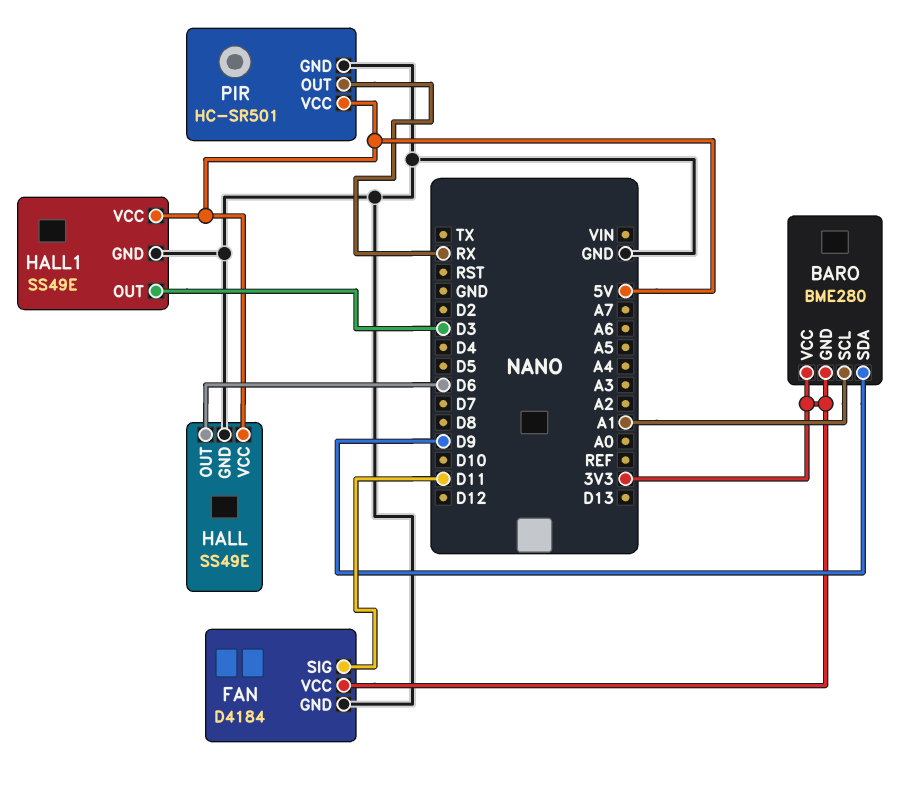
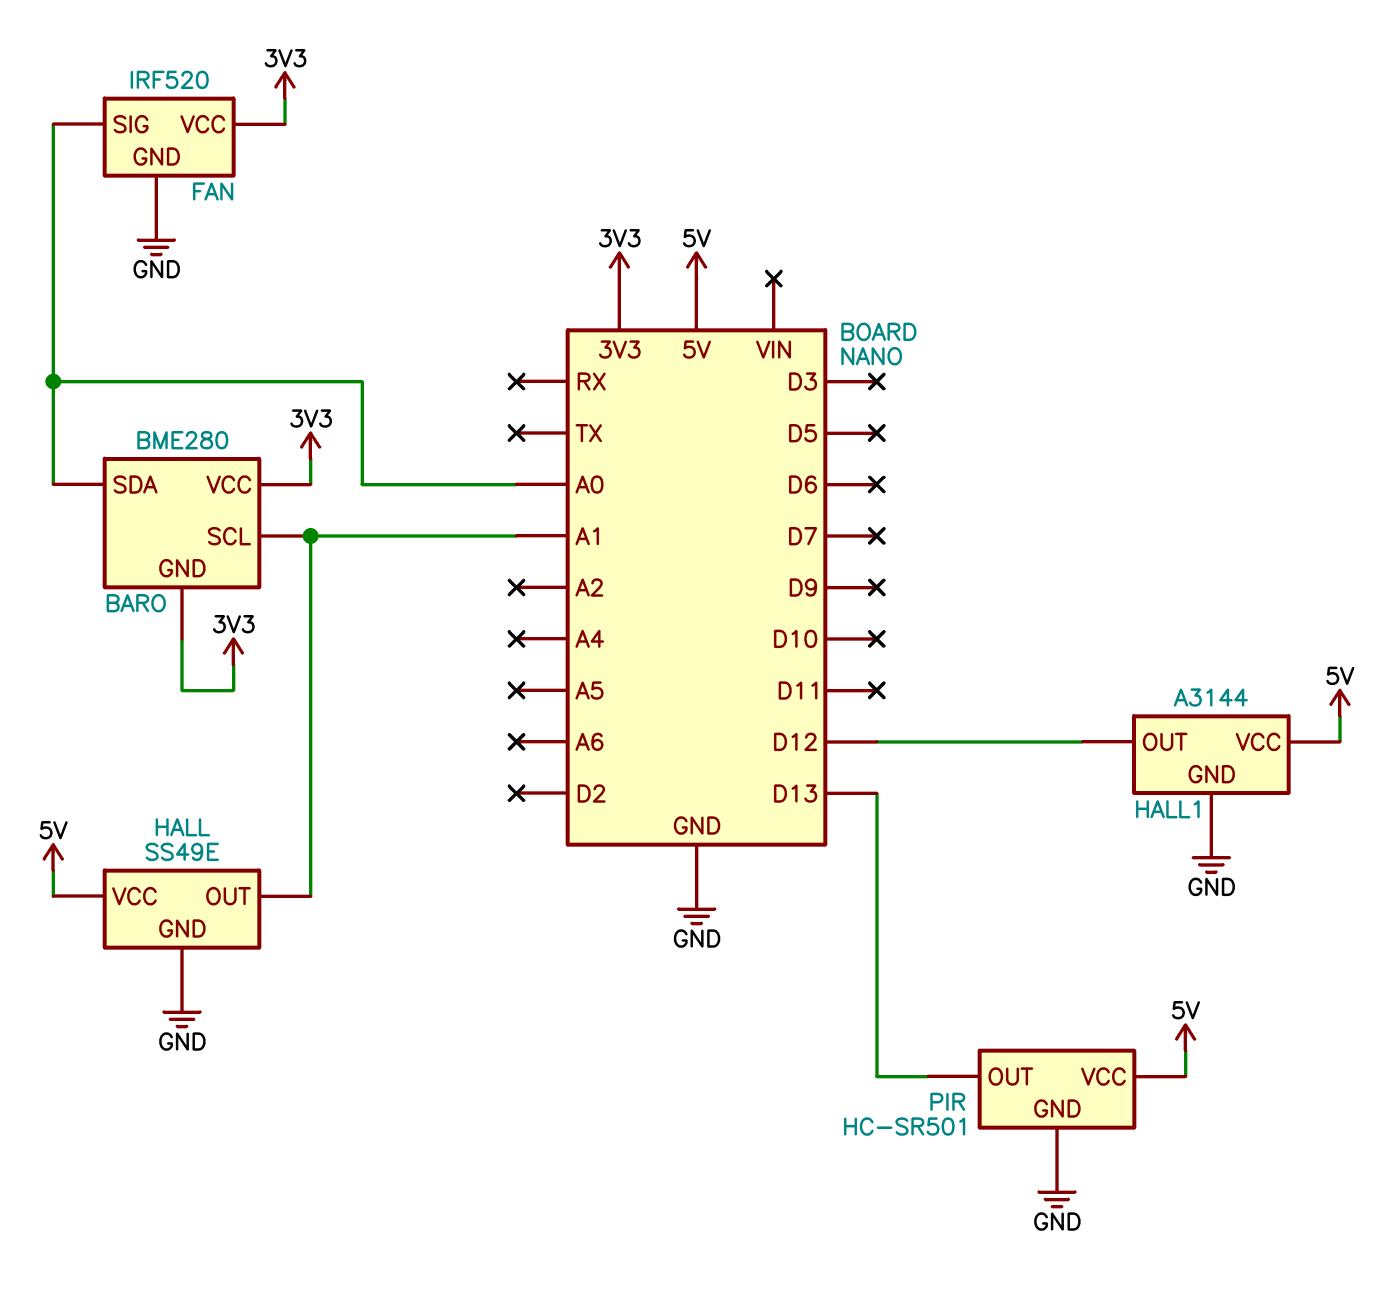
BARO pin SDA: D9 -> A0
FAN: D4184 -> IRF520
FAN pin SIG: D11 -> A0
HALL pin OUT: D6 -> A1
HALL1: SS49E -> A3144
HALL1 pin OUT: D3 -> D12
PIR pin OUT: RX -> D13

